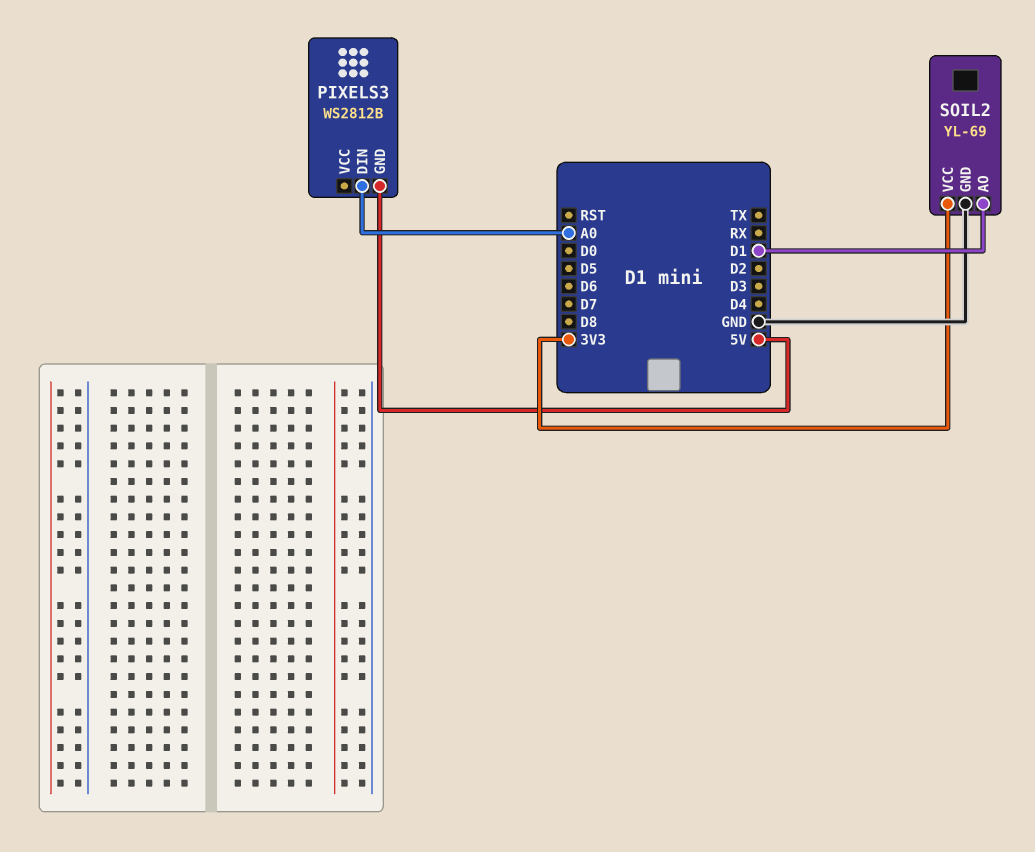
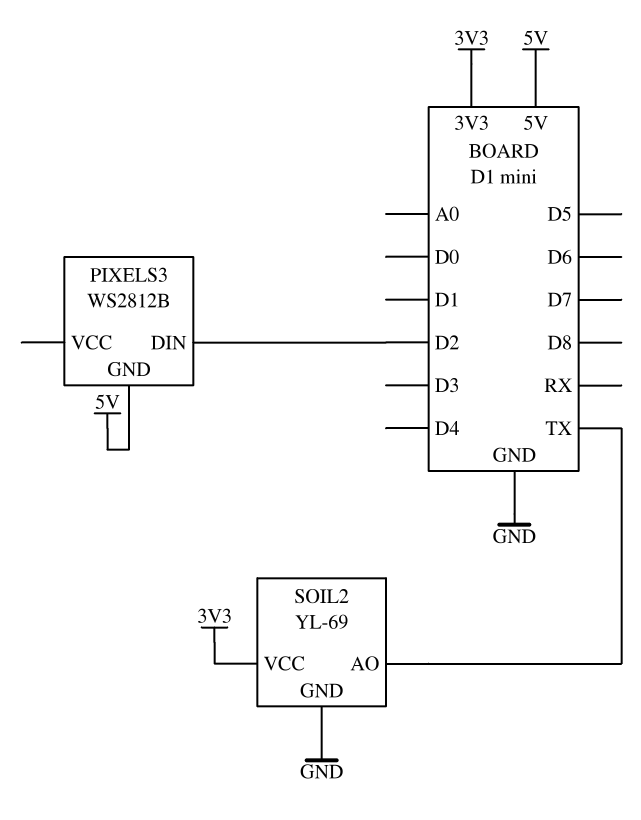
PIXELS3 pin DIN: A0 -> D2
SOIL2 pin AO: D1 -> TX

